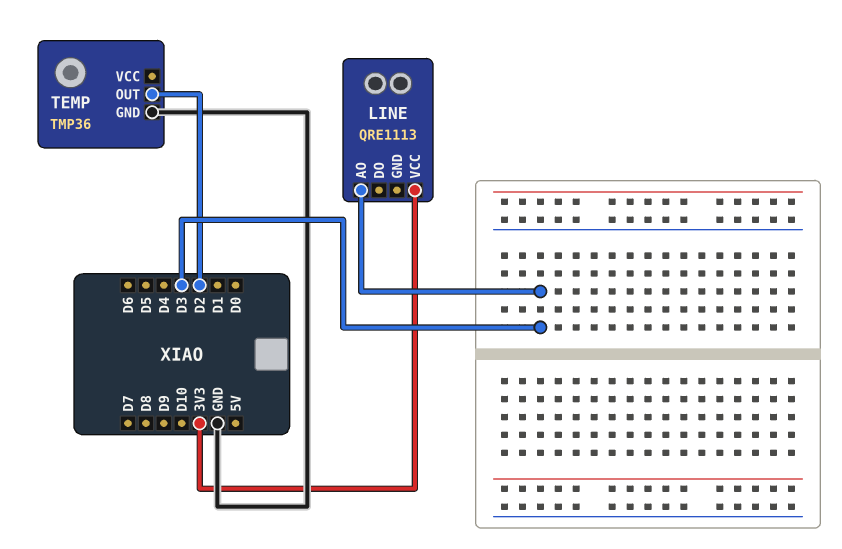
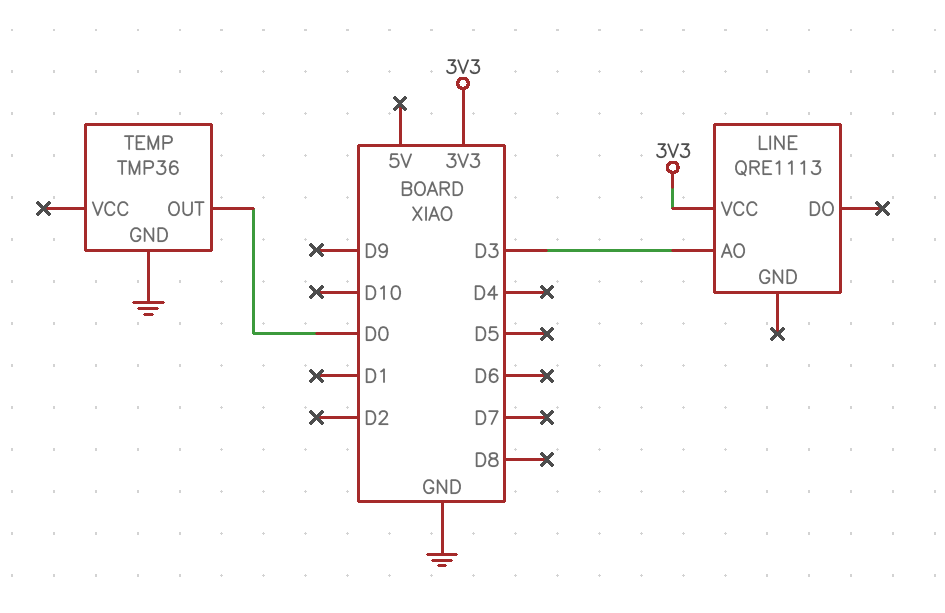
TEMP pin OUT: D2 -> D0

